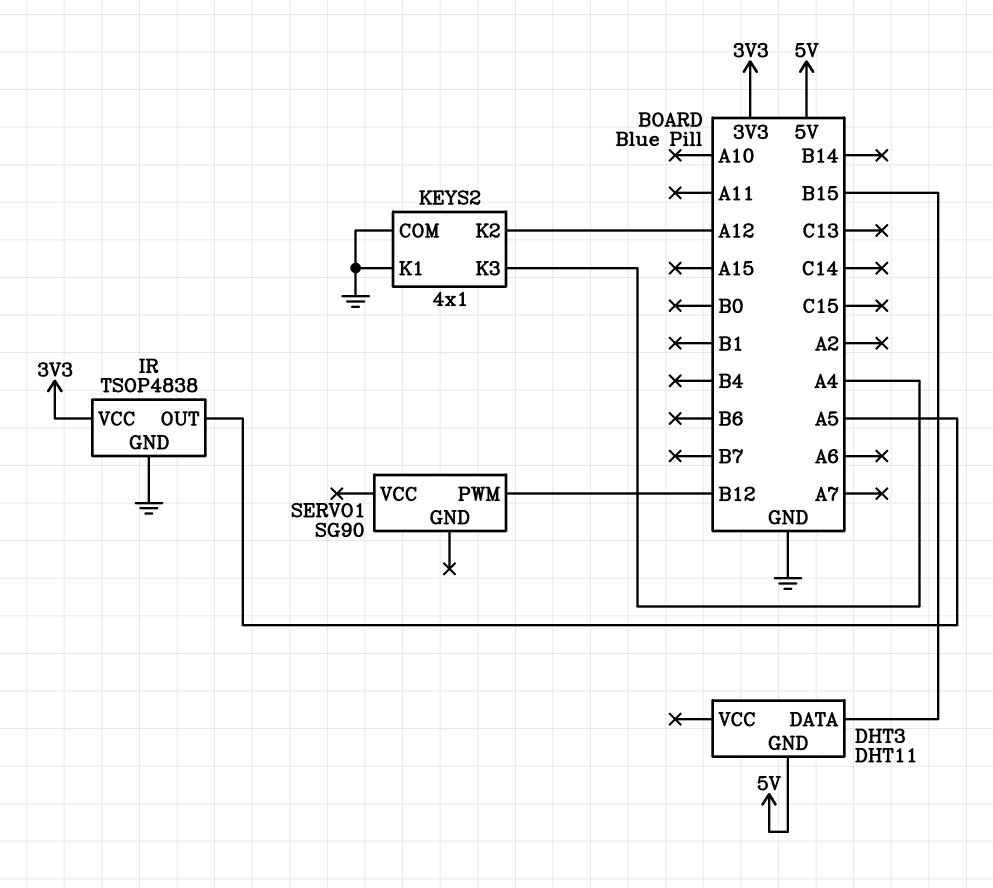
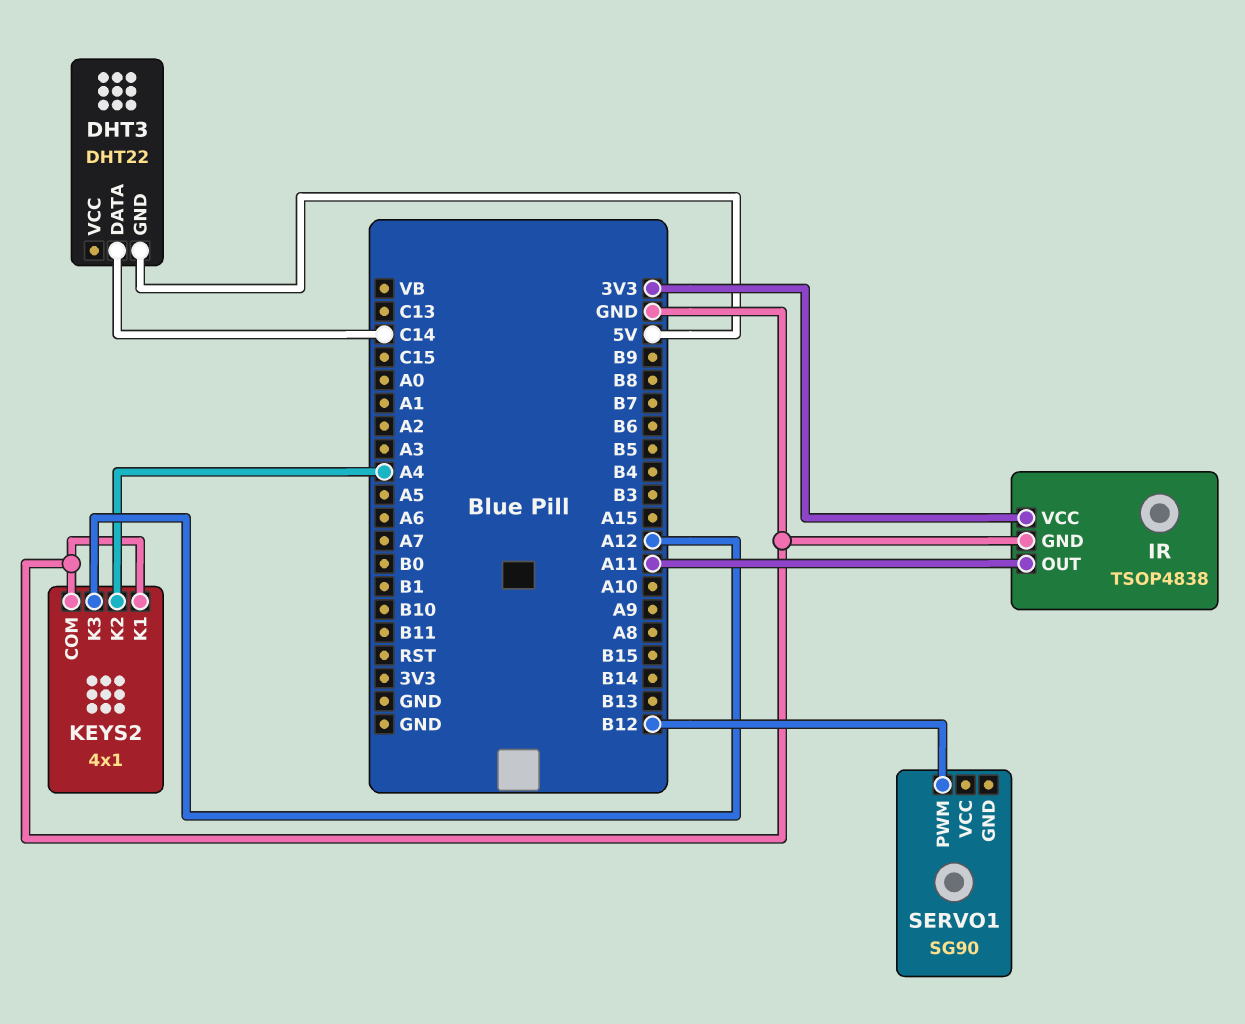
DHT3: DHT11 -> DHT22
DHT3 pin DATA: B15 -> C14
IR pin OUT: A5 -> A11
KEYS2 pin K2: A12 -> A4
KEYS2 pin K3: A4 -> A12

